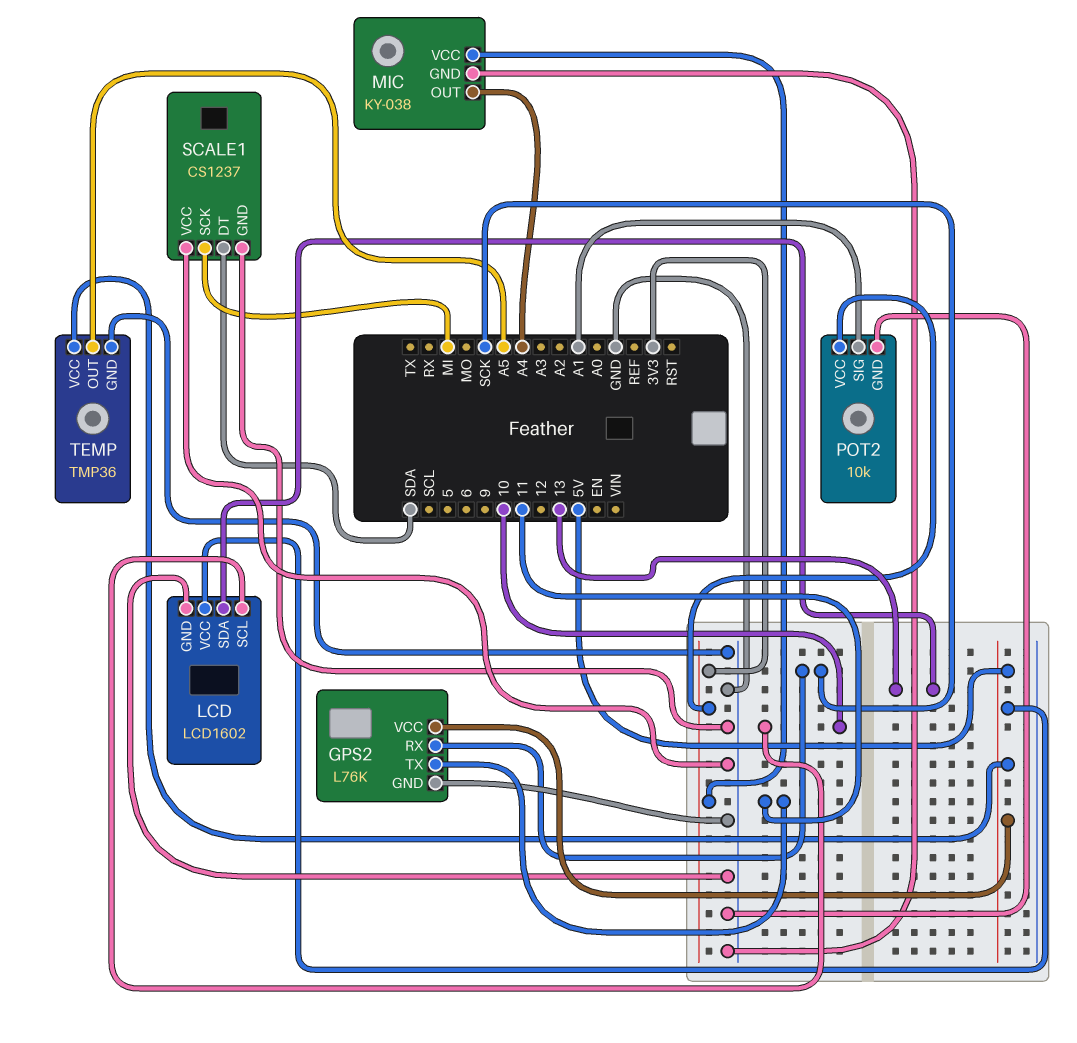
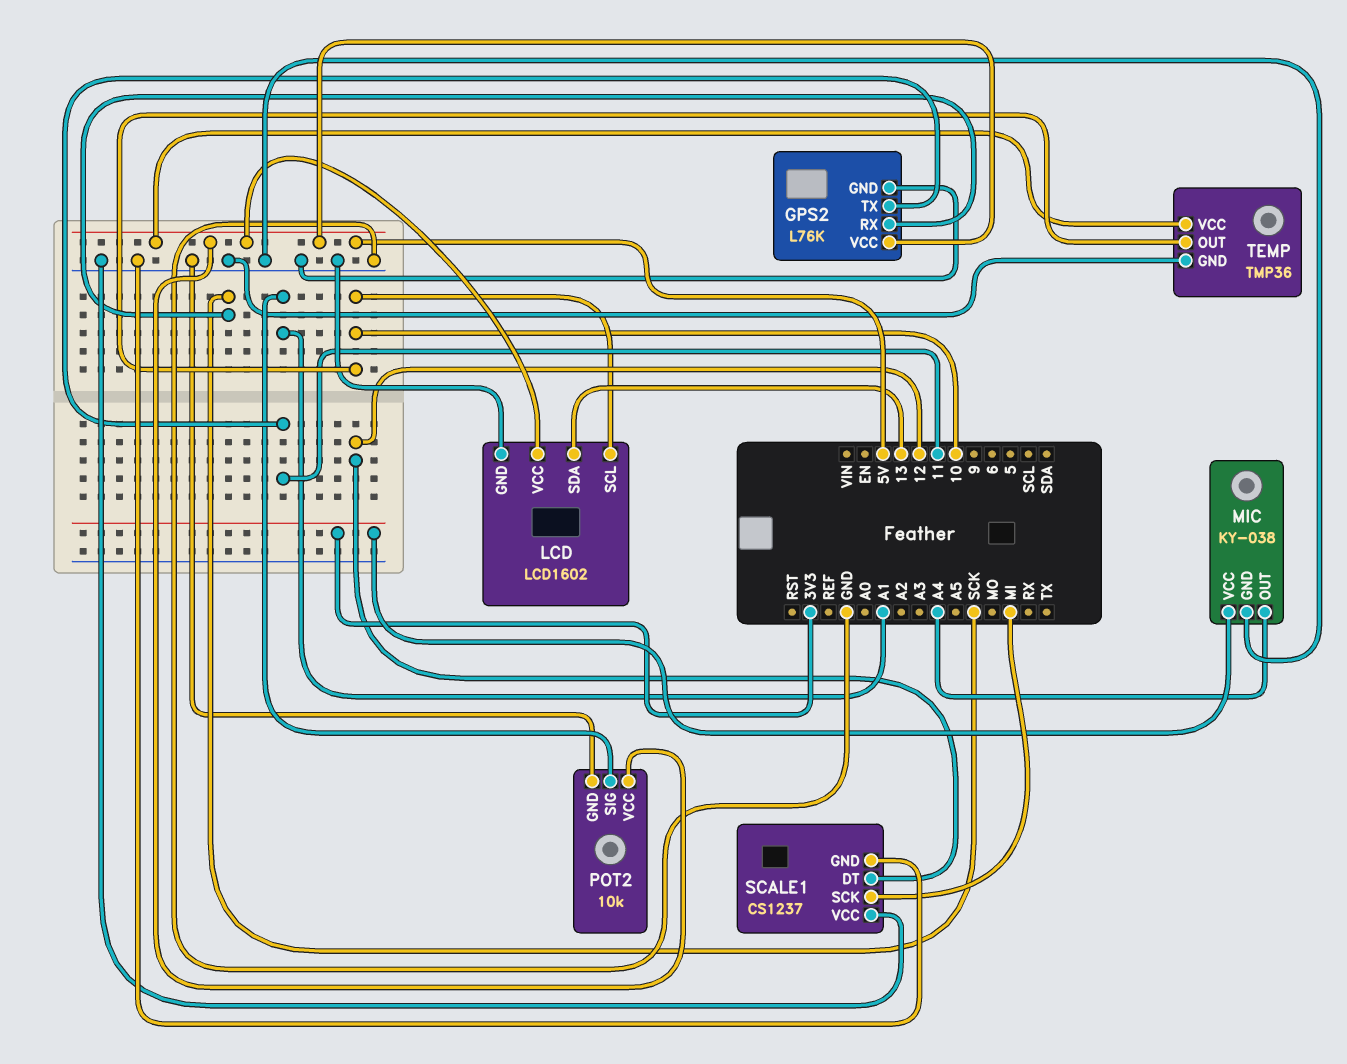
POT2 pin VCC: 3V3 -> 5V
SCALE1 pin DT: SDA -> 12
TEMP pin OUT: A5 -> 10

